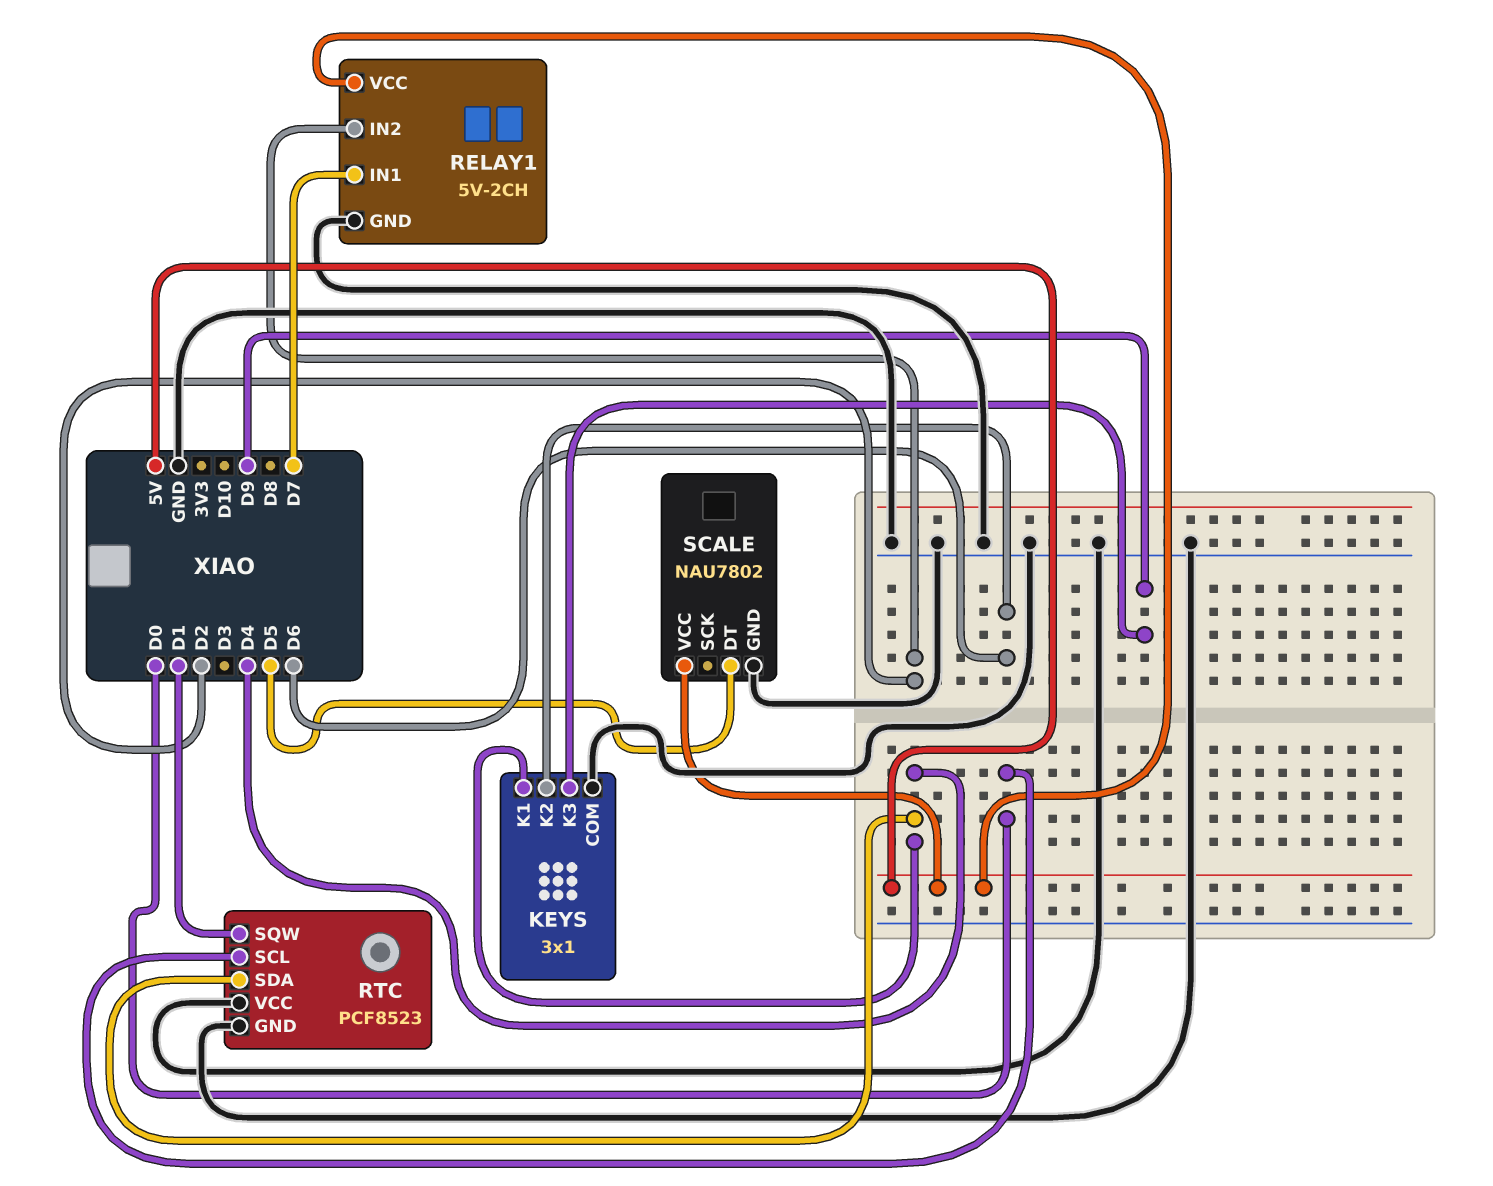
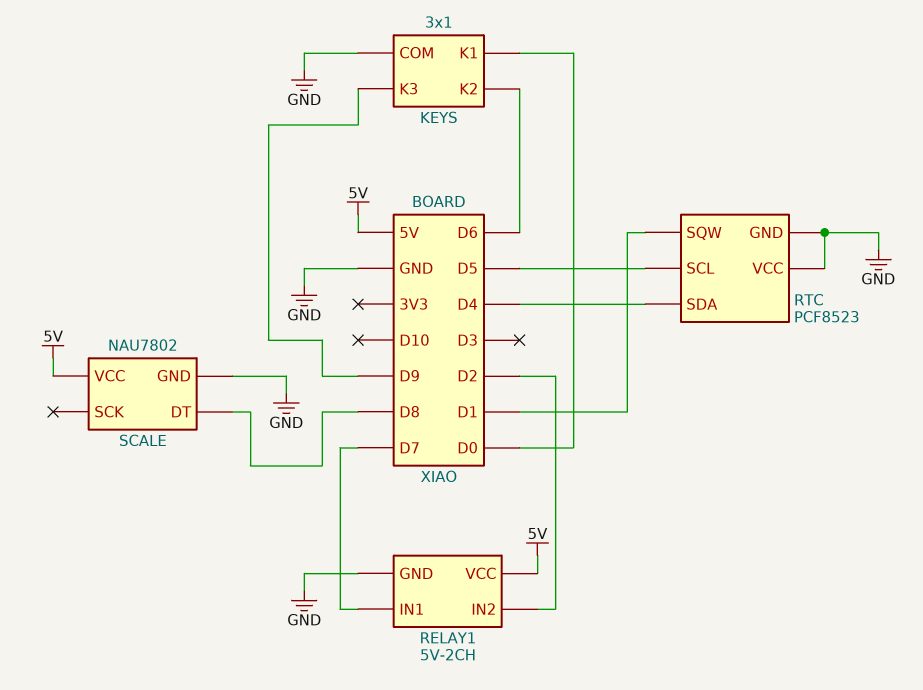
KEYS pin K1: D4 -> D0
RTC pin SCL: D0 -> D5
SCALE pin DT: D5 -> D8

